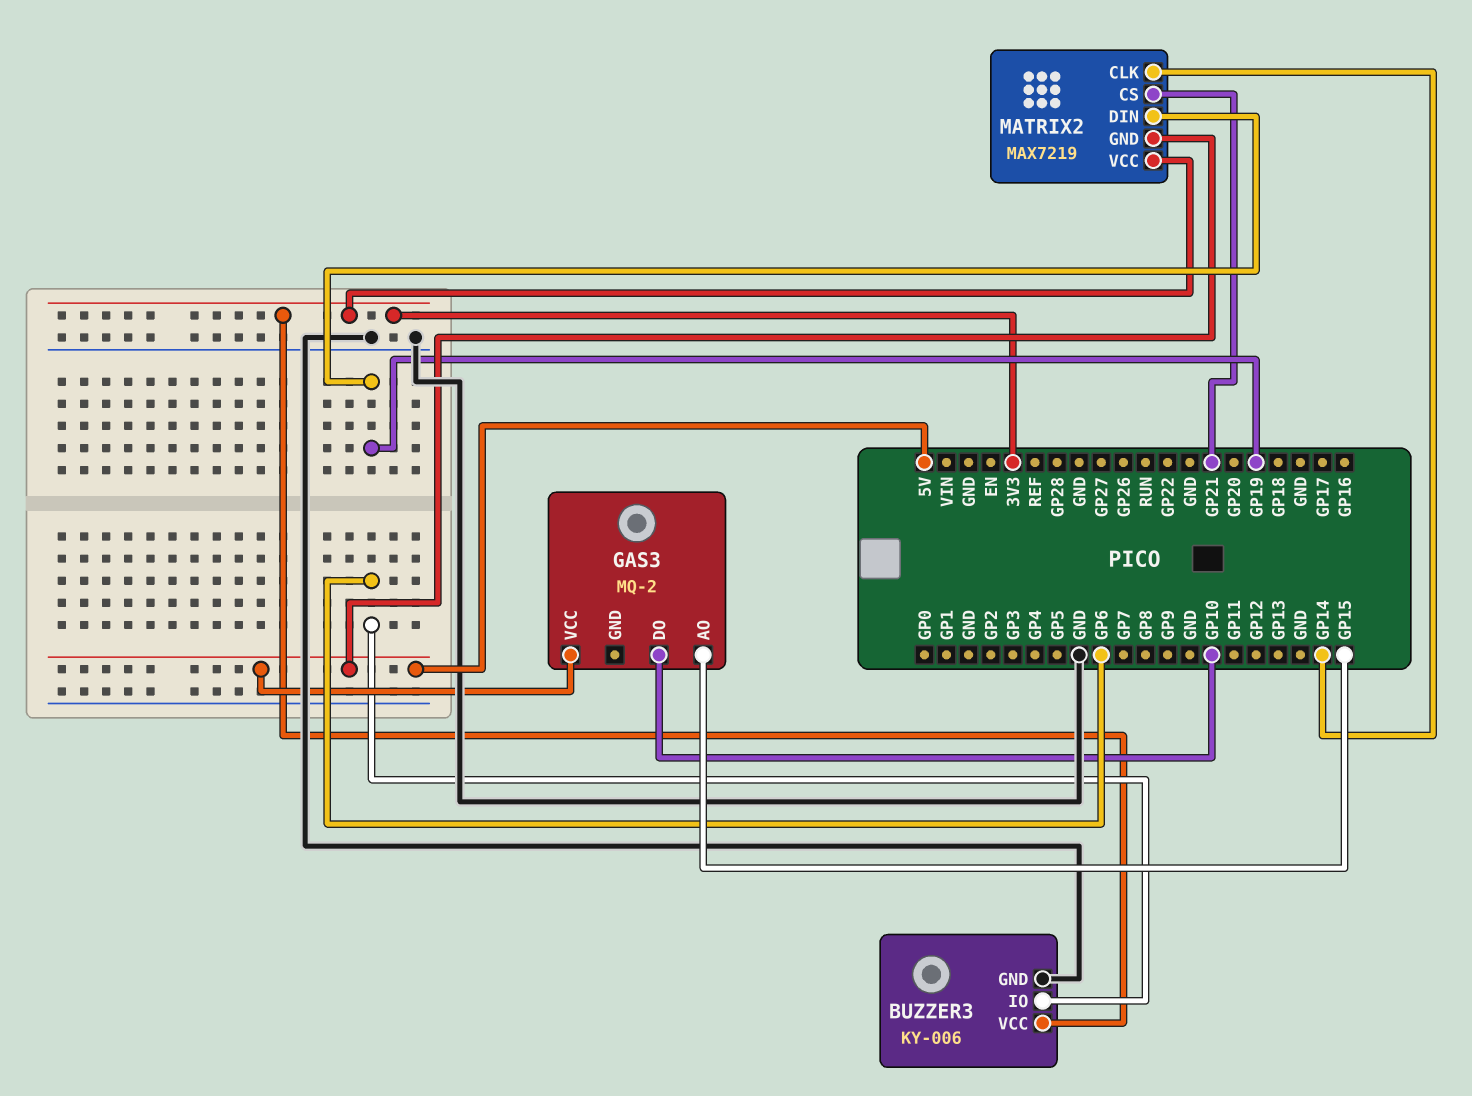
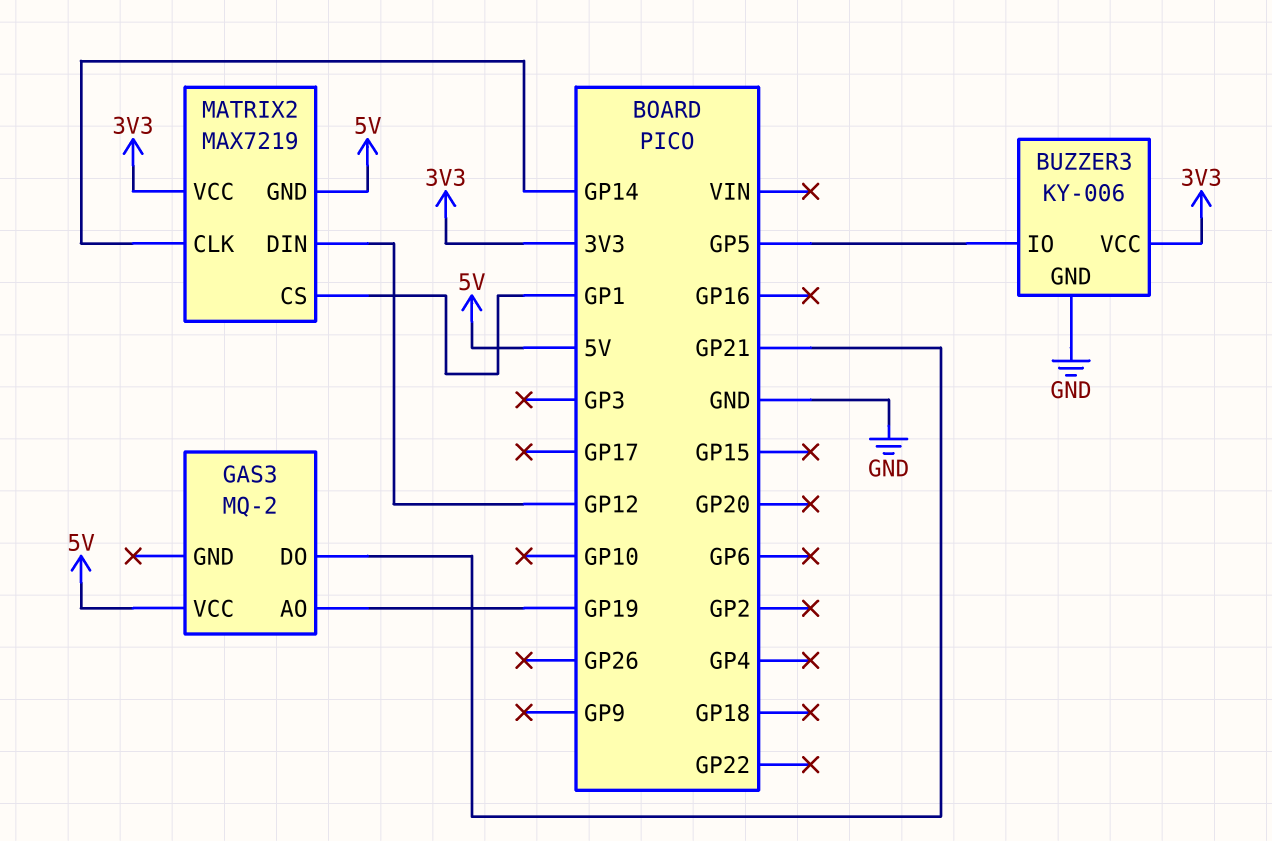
BUZZER3 pin IO: GP6 -> GP5
GAS3 pin AO: GP15 -> GP19
GAS3 pin DO: GP10 -> GP21
MATRIX2 pin CS: GP21 -> GP1
MATRIX2 pin DIN: GP19 -> GP12

